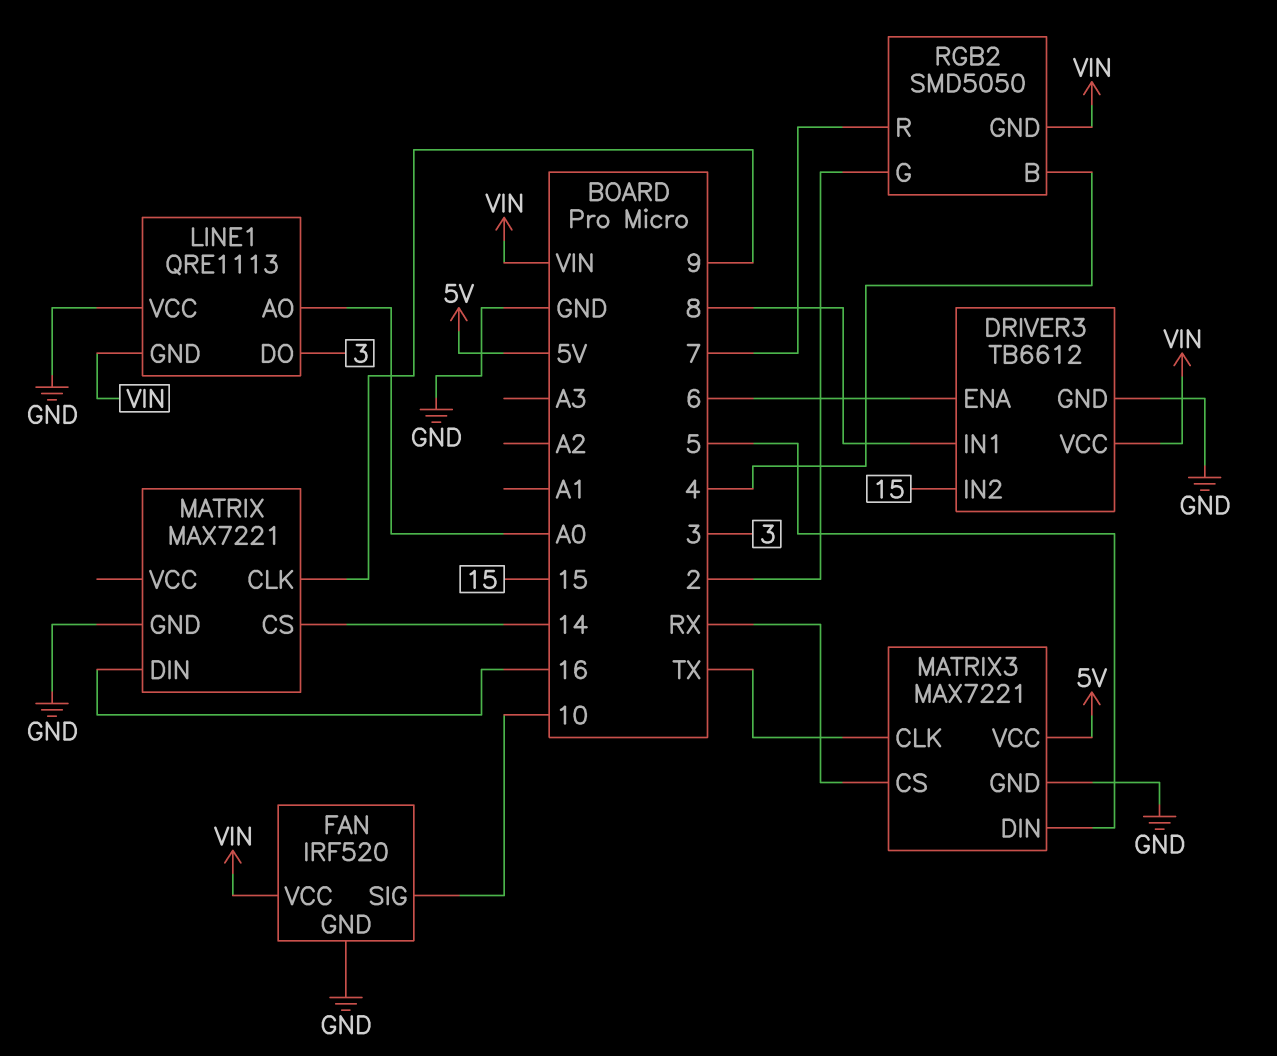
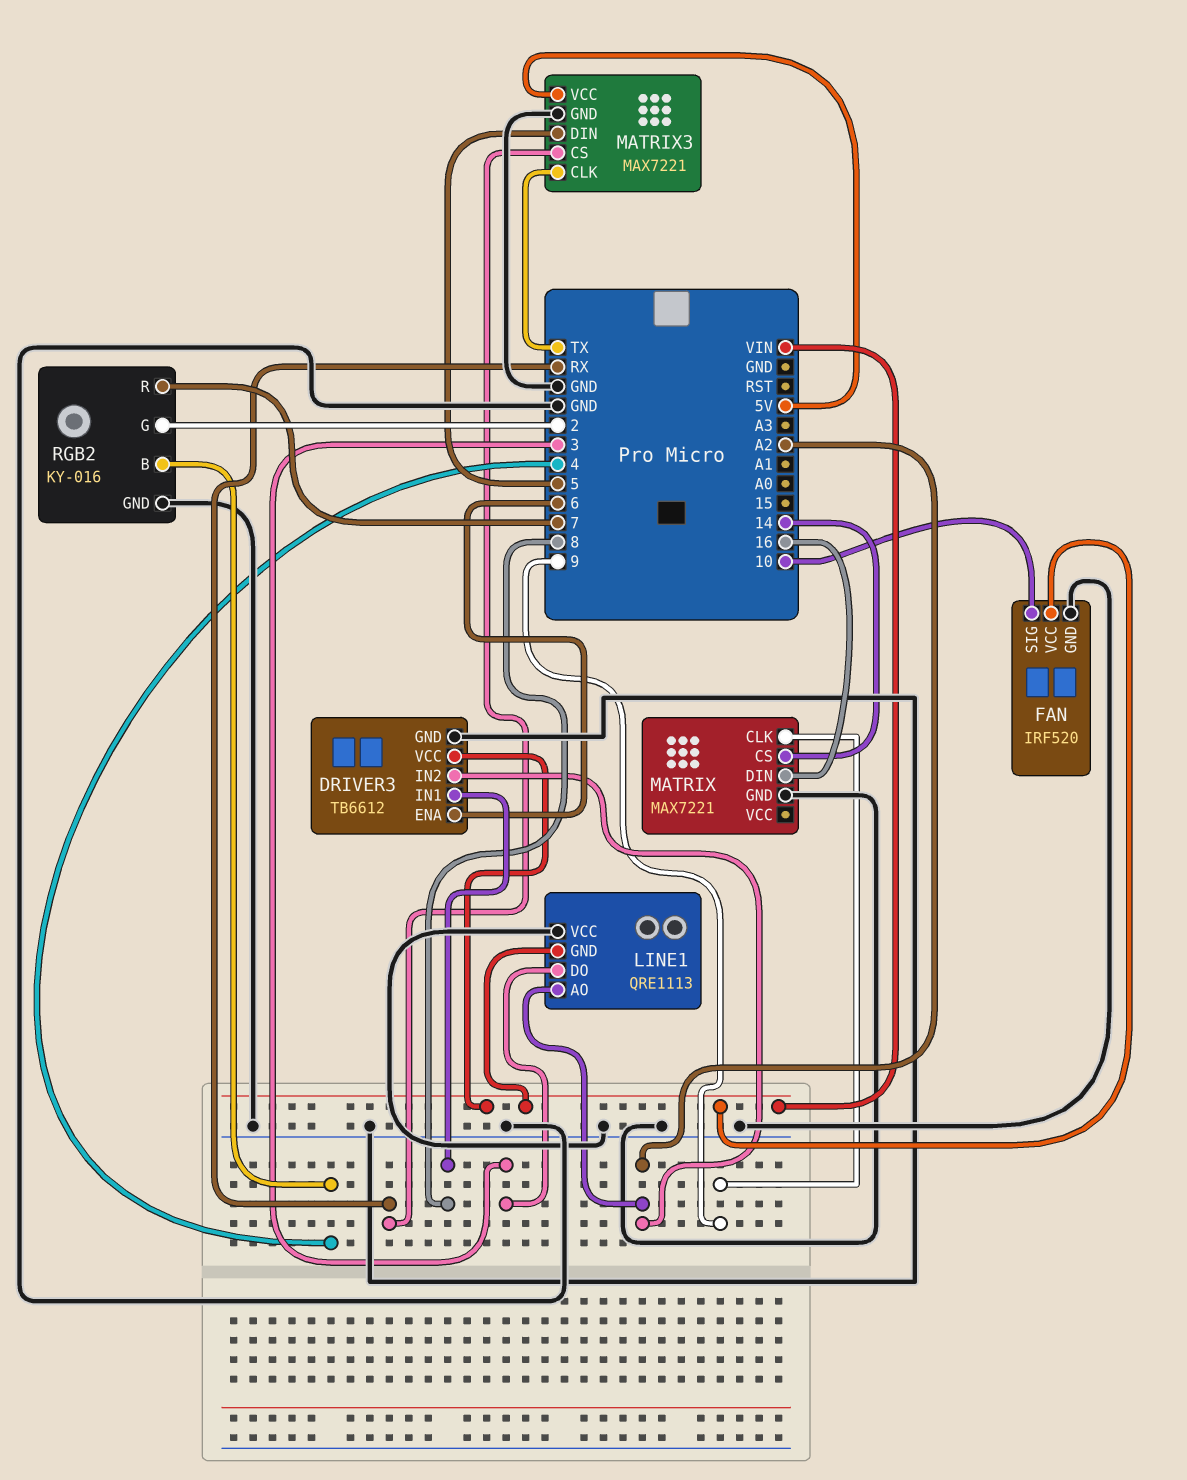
DRIVER3 pin IN2: 15 -> A2
LINE1 pin AO: A0 -> A2
RGB2: SMD5050 -> KY-016
RGB2 pin GND: VIN -> GND

